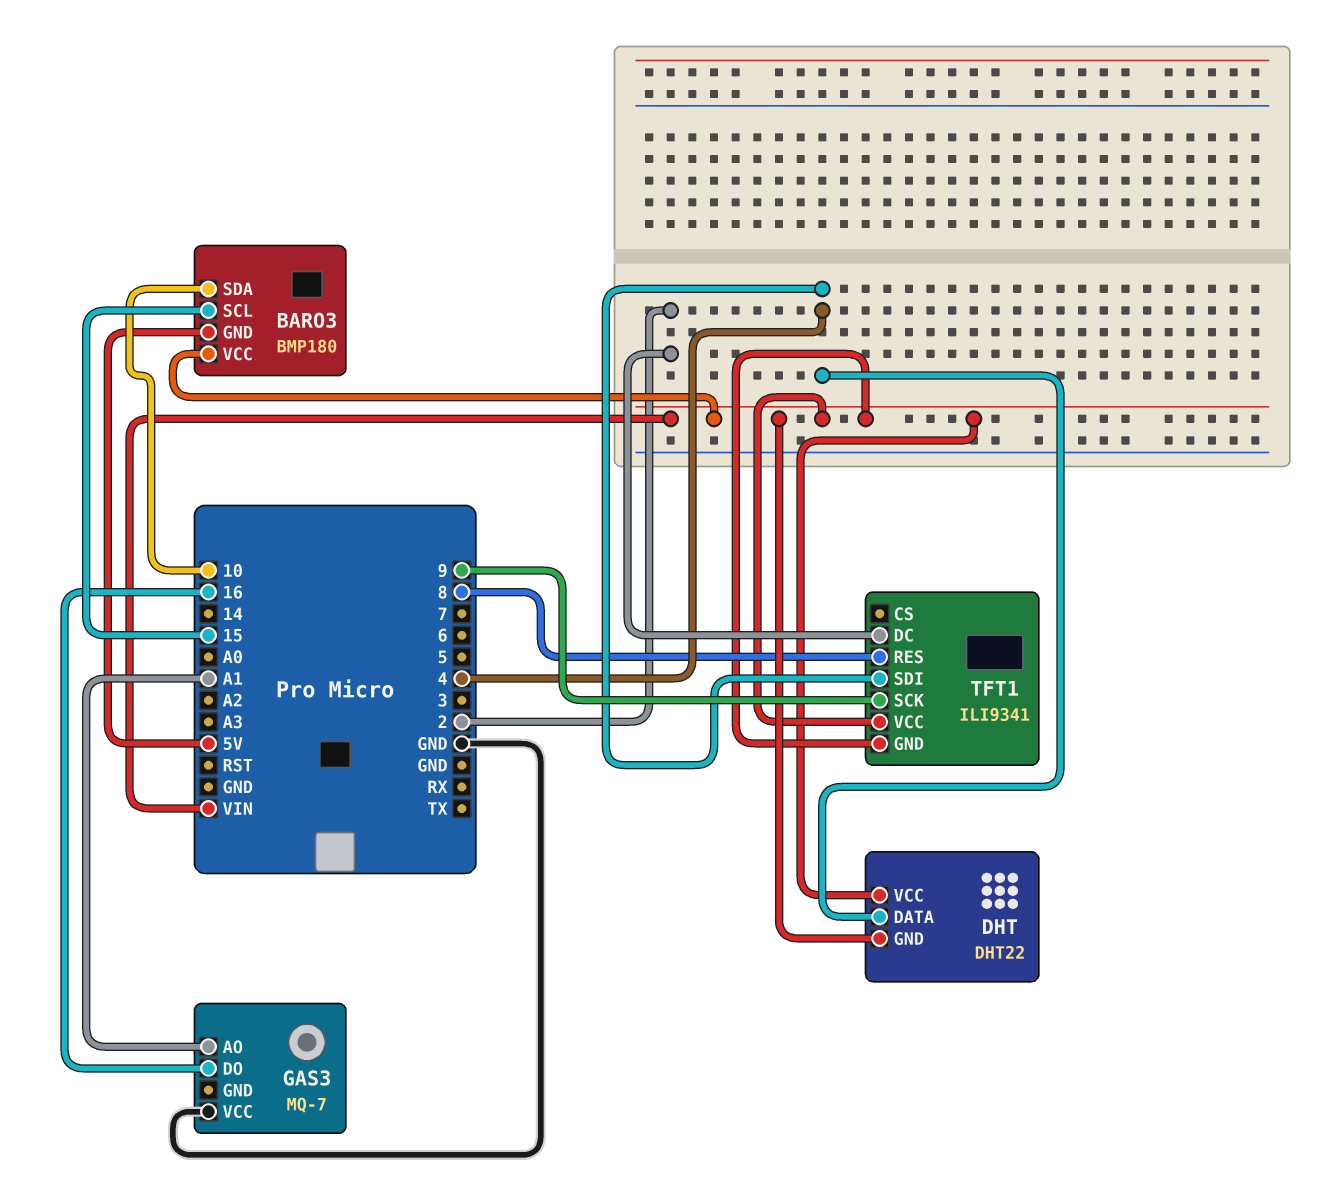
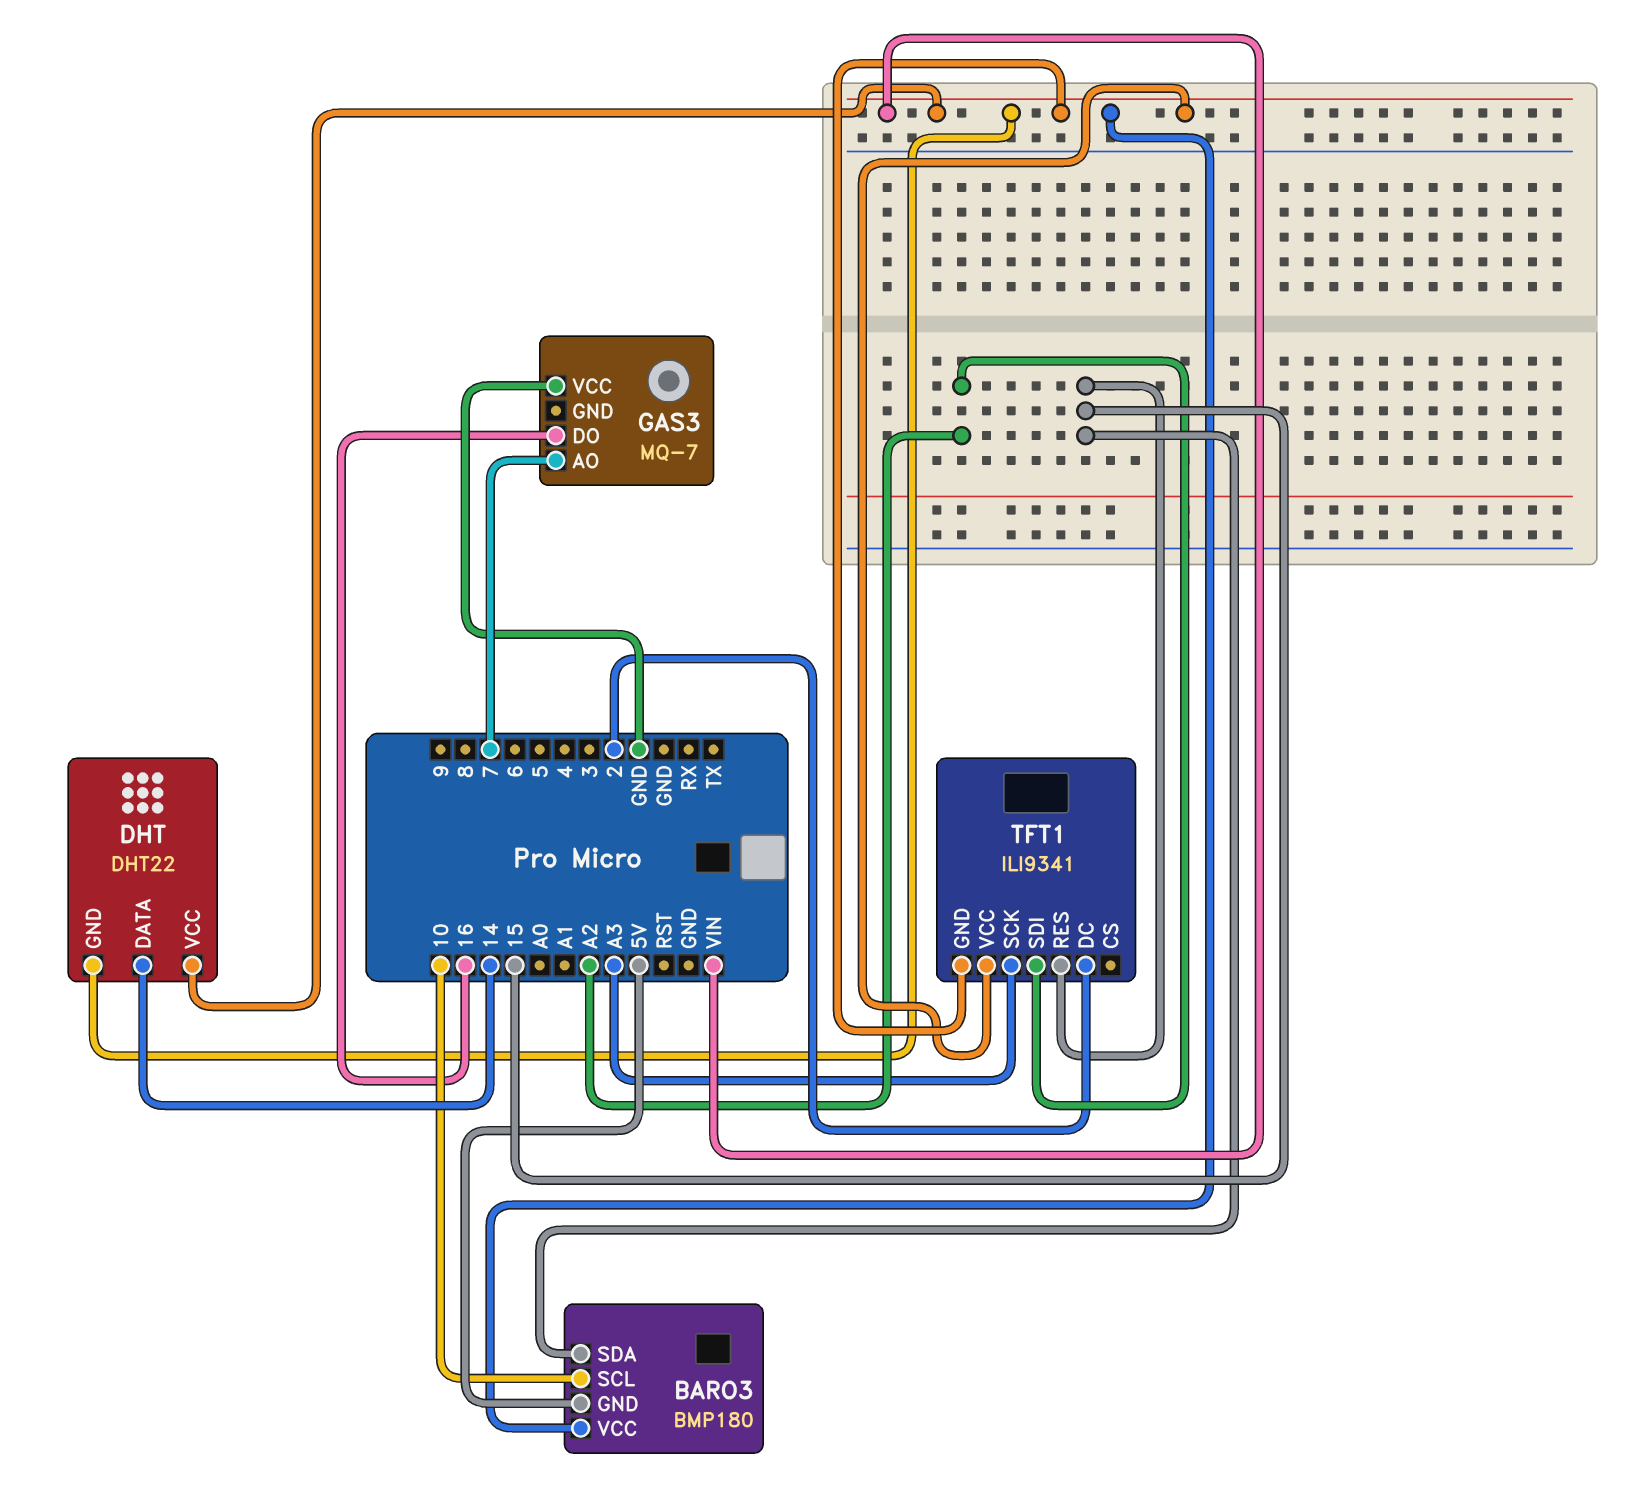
BARO3 pin SCL: 15 -> 10
BARO3 pin SDA: 10 -> 15
DHT pin DATA: 4 -> 14
GAS3 pin AO: A1 -> 7
TFT1 pin RES: 8 -> 15
TFT1 pin SCK: 9 -> A3
TFT1 pin SDI: 4 -> A2

